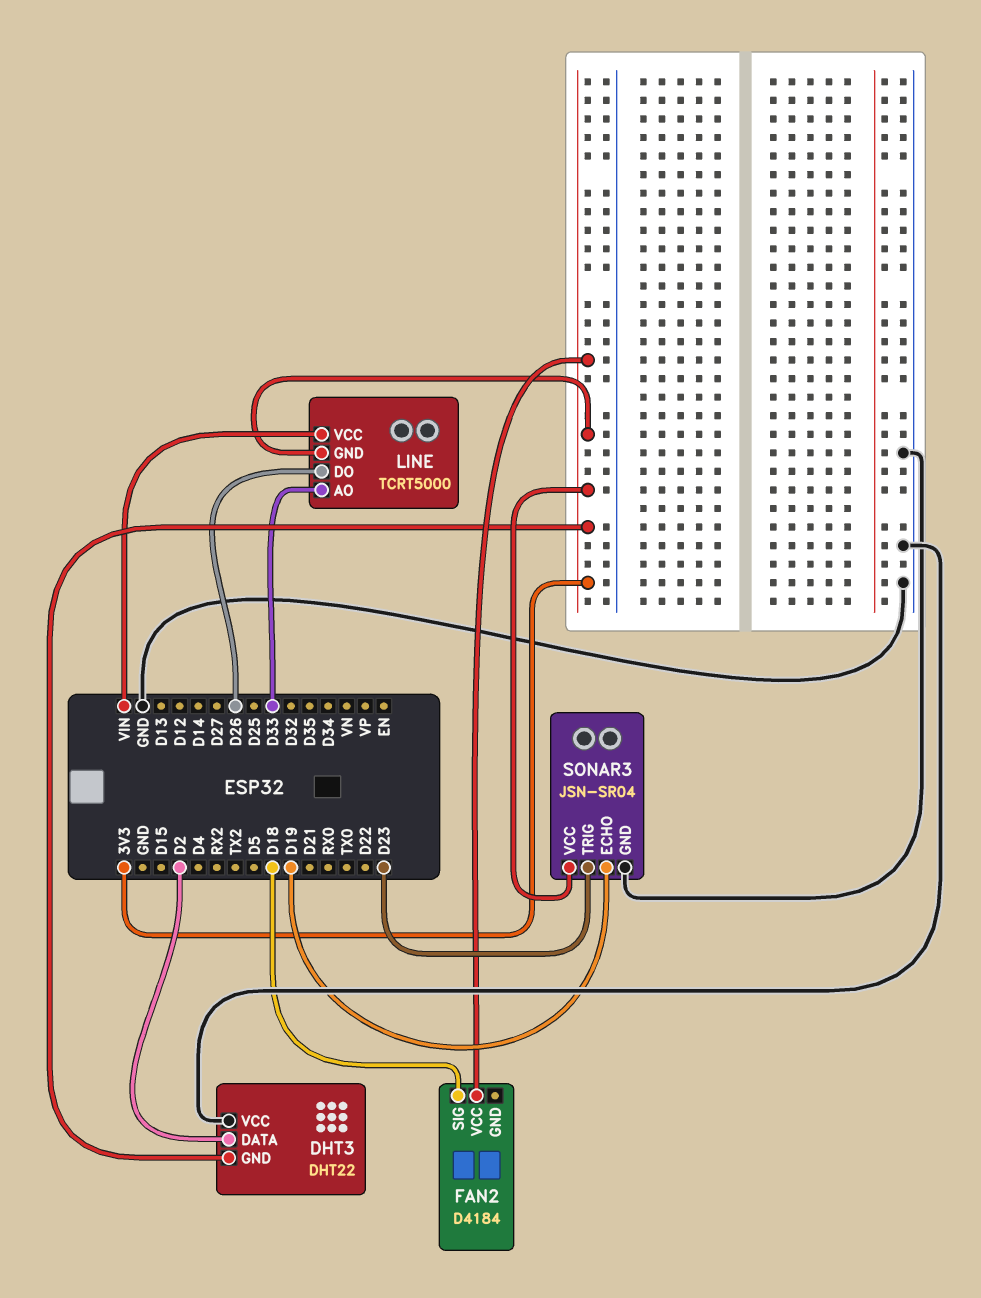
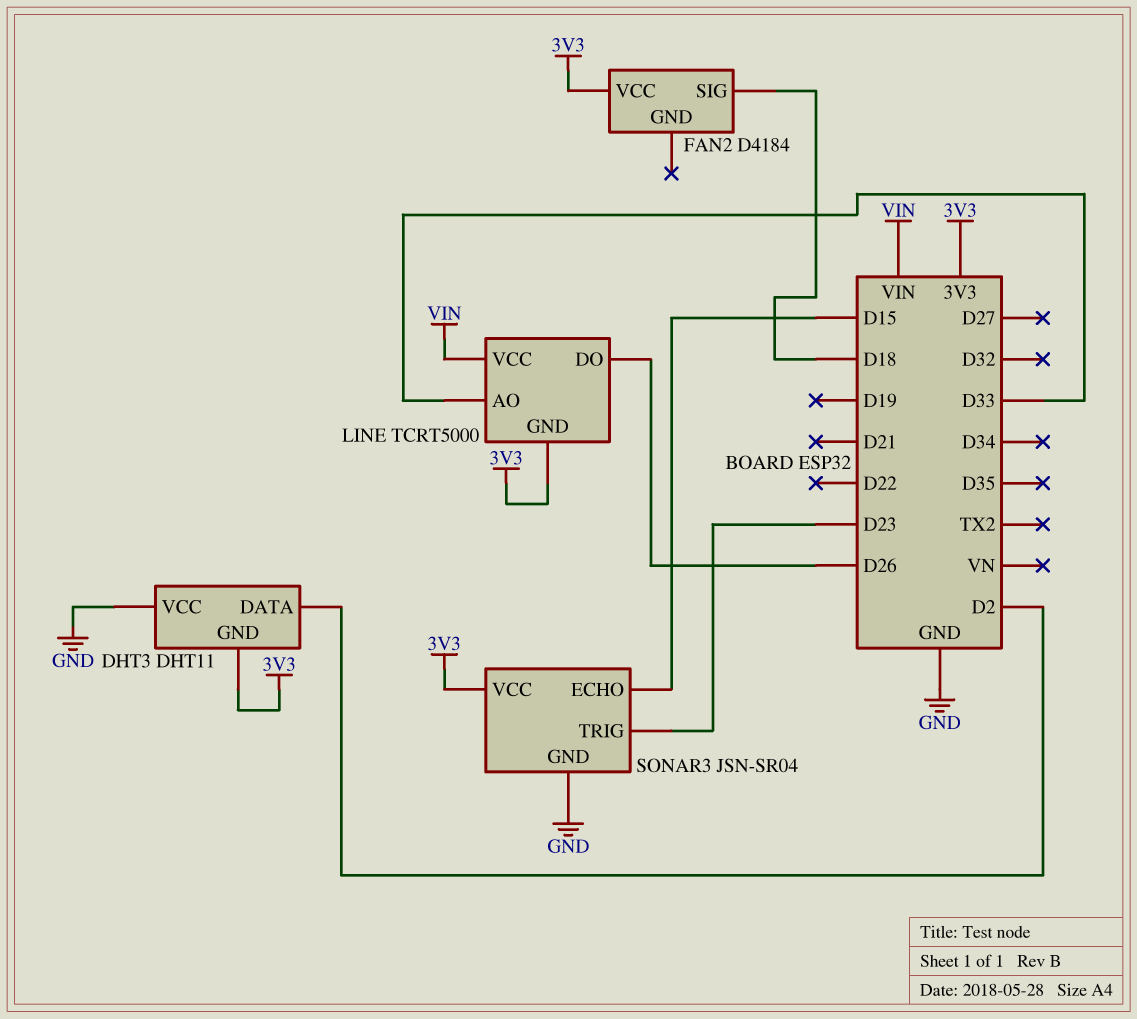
DHT3: DHT22 -> DHT11
SONAR3 pin ECHO: D19 -> D15

